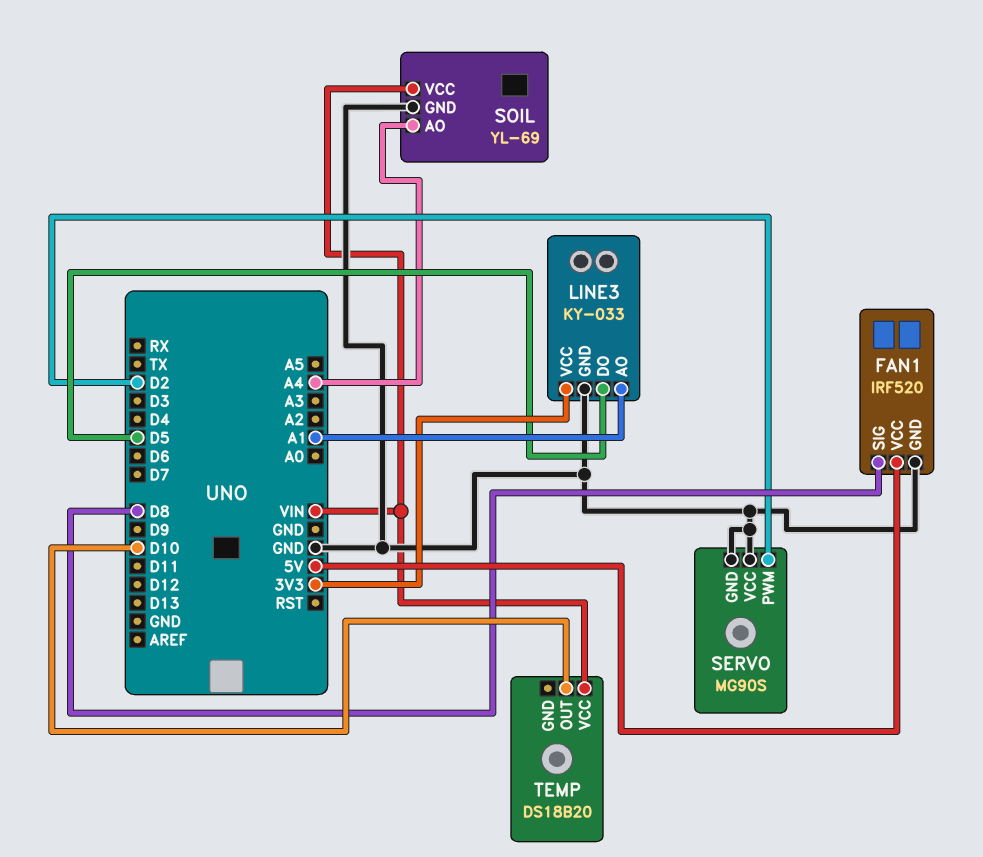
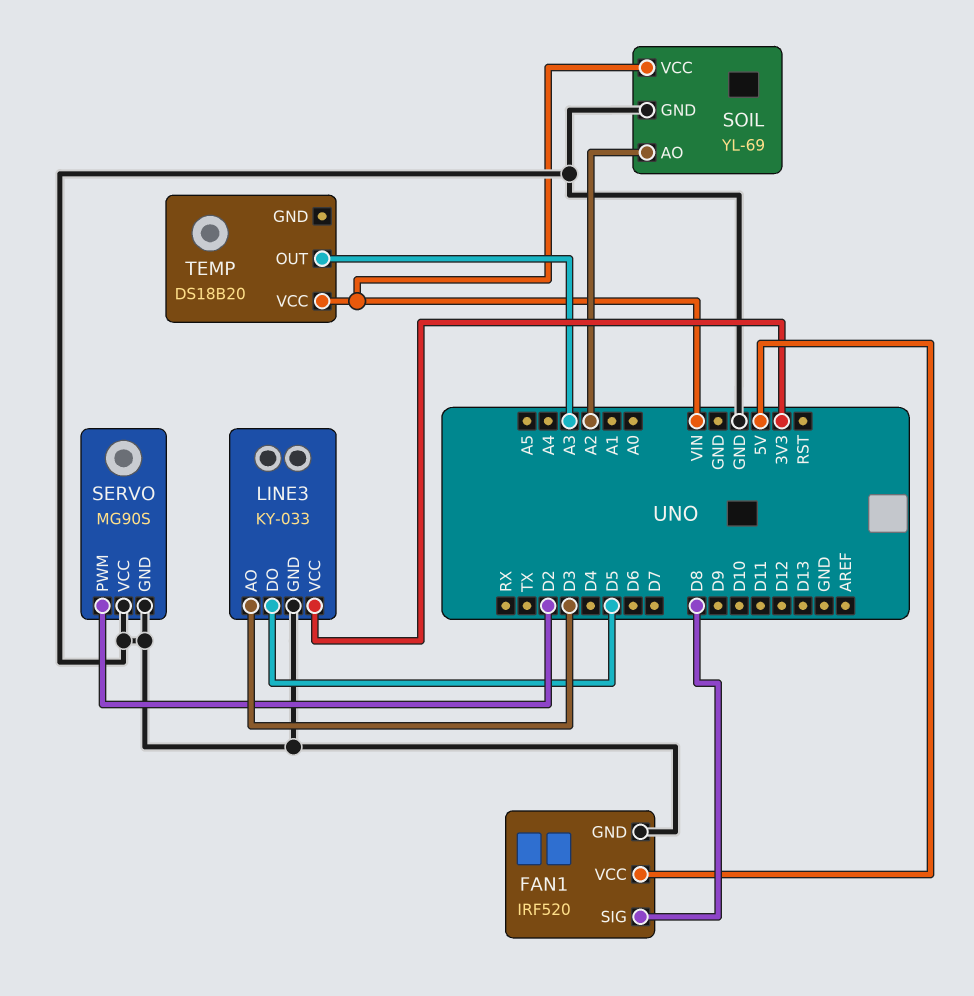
LINE3 pin AO: A1 -> D3
SOIL pin AO: A4 -> A2
TEMP pin OUT: D10 -> A3

